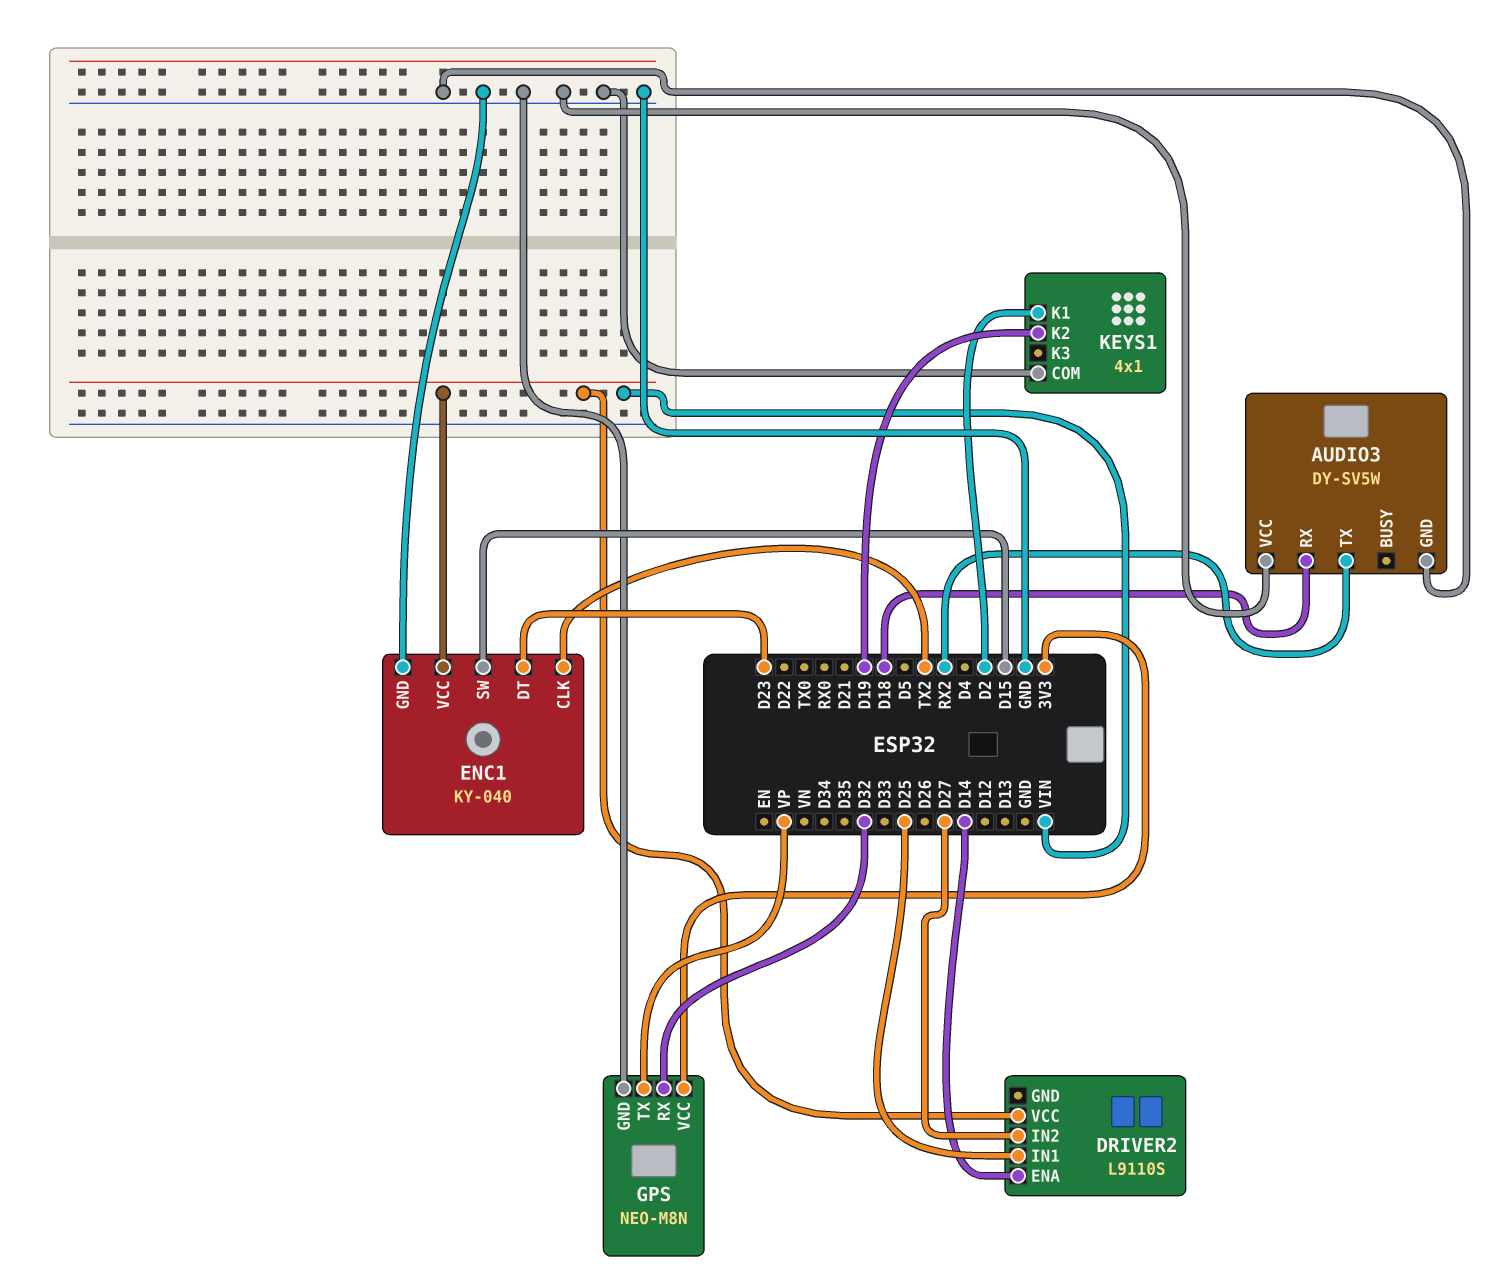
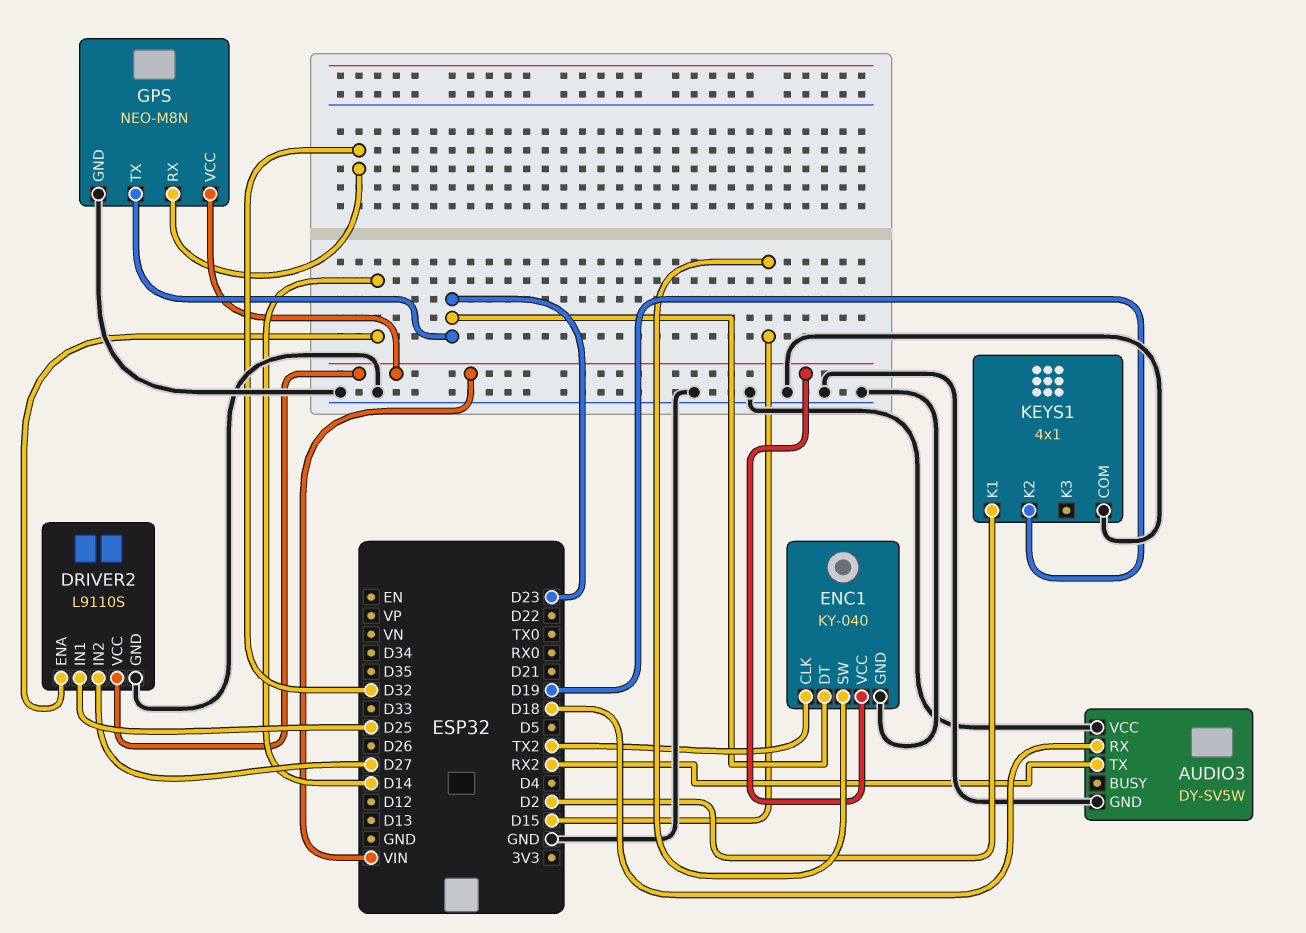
DRIVER2 pin GND: none -> GND
GPS pin TX: VP -> D23
GPS pin VCC: 3V3 -> VIN

